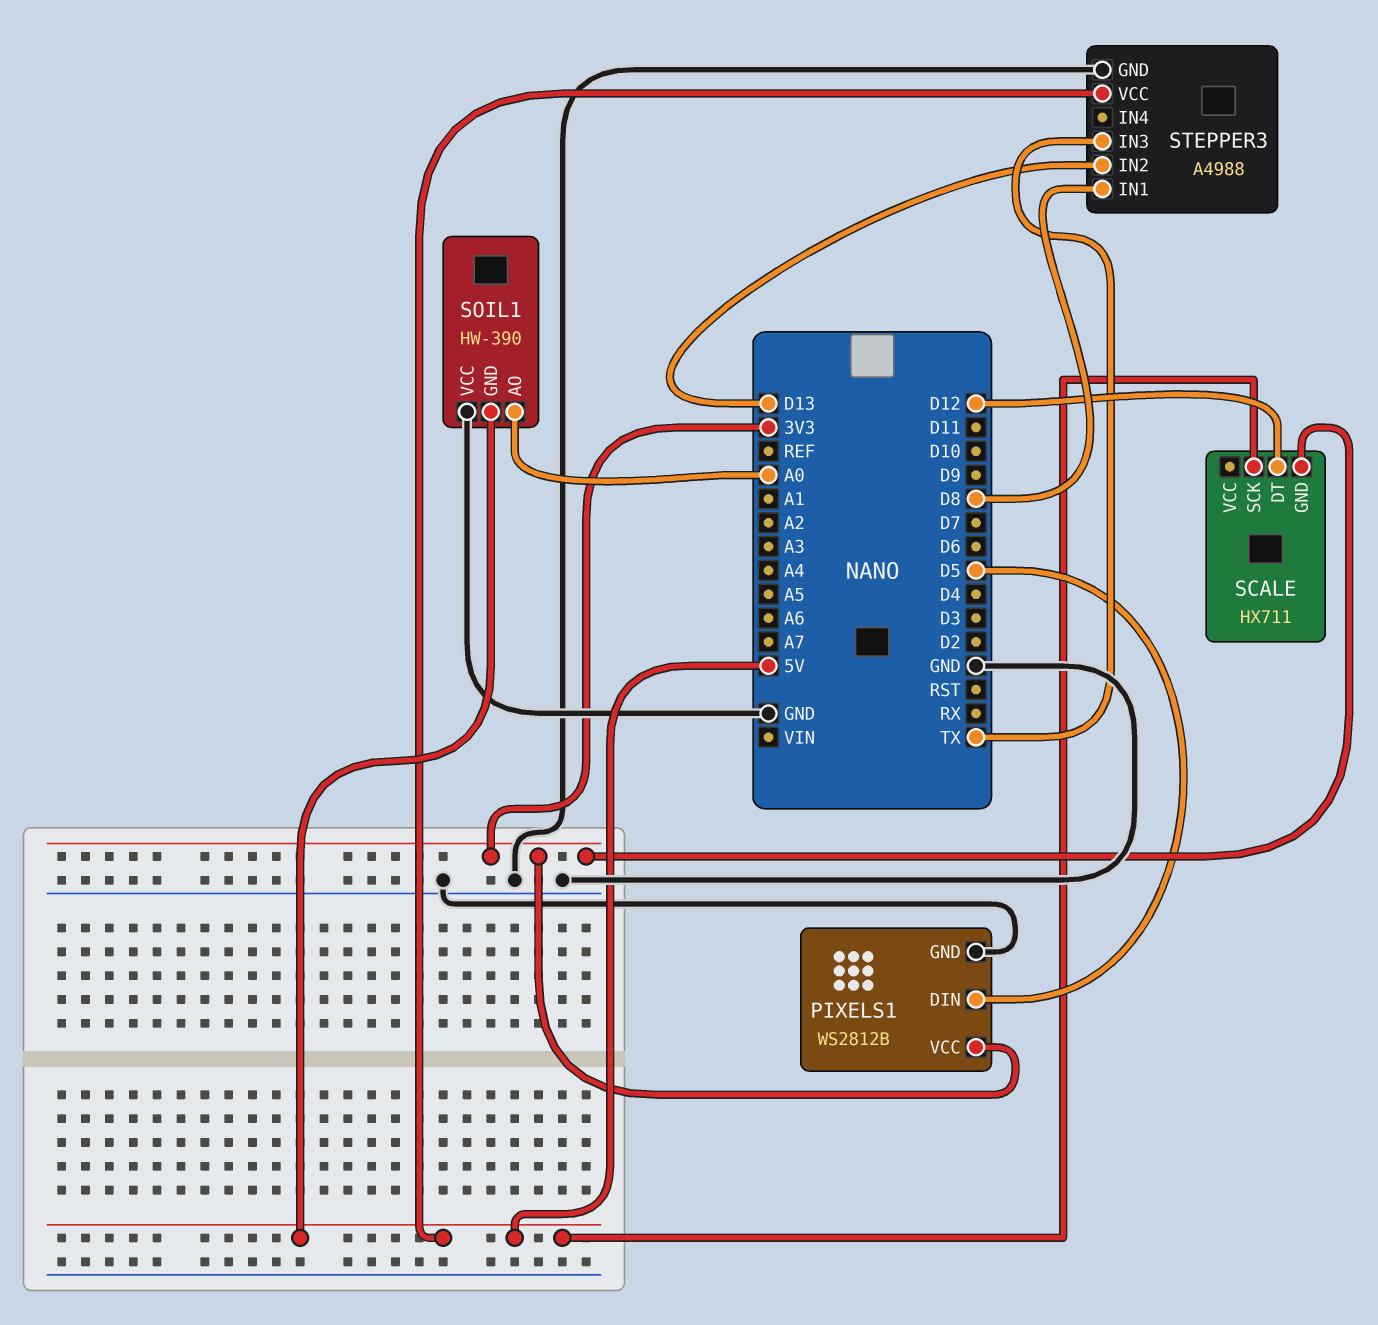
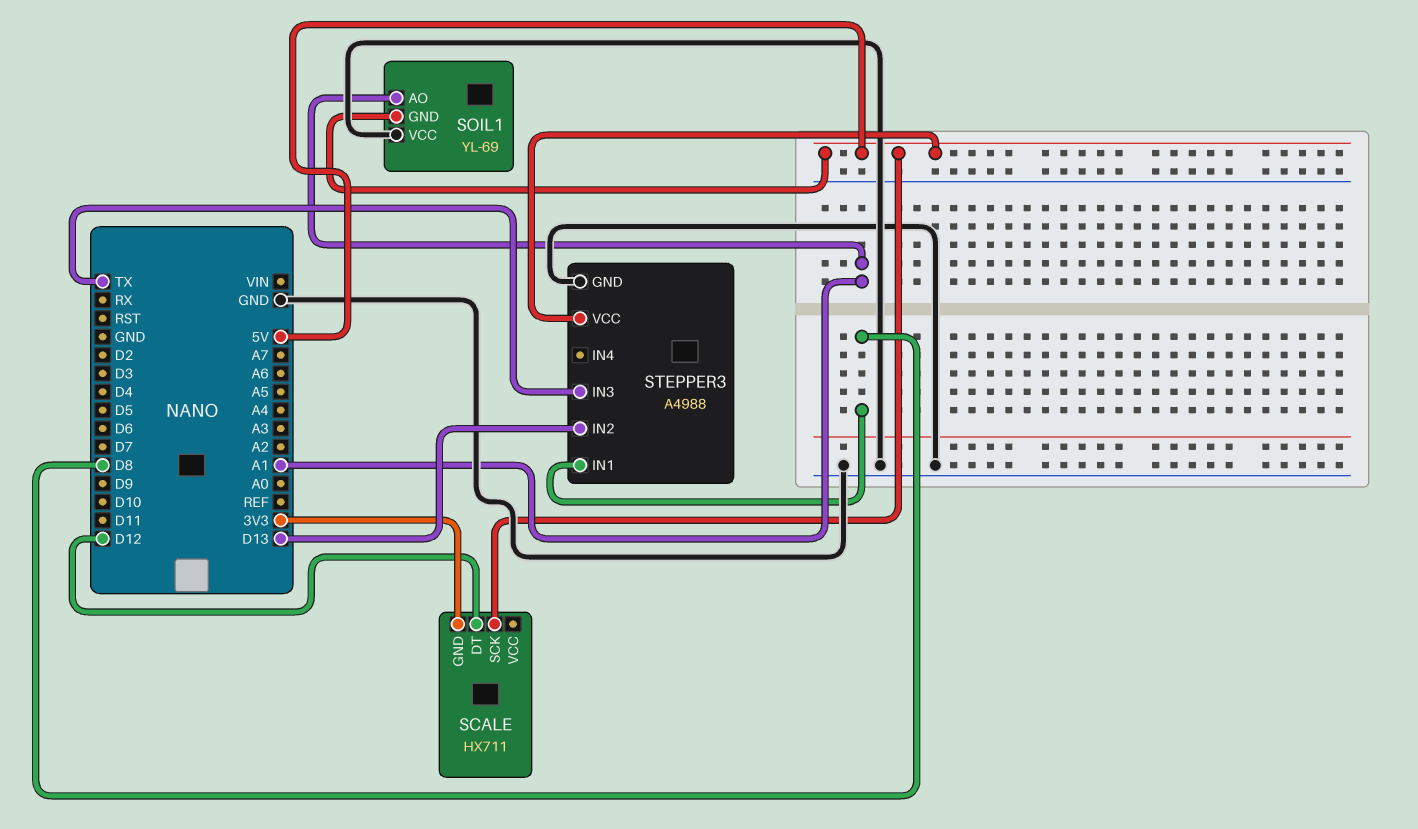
PIXELS1: WS2812B -> none
PIXELS1 pin DIN: D5 -> none
PIXELS1 pin GND: GND -> none
PIXELS1 pin VCC: 3V3 -> none
SOIL1: HW-390 -> YL-69
SOIL1 pin AO: A0 -> A1

